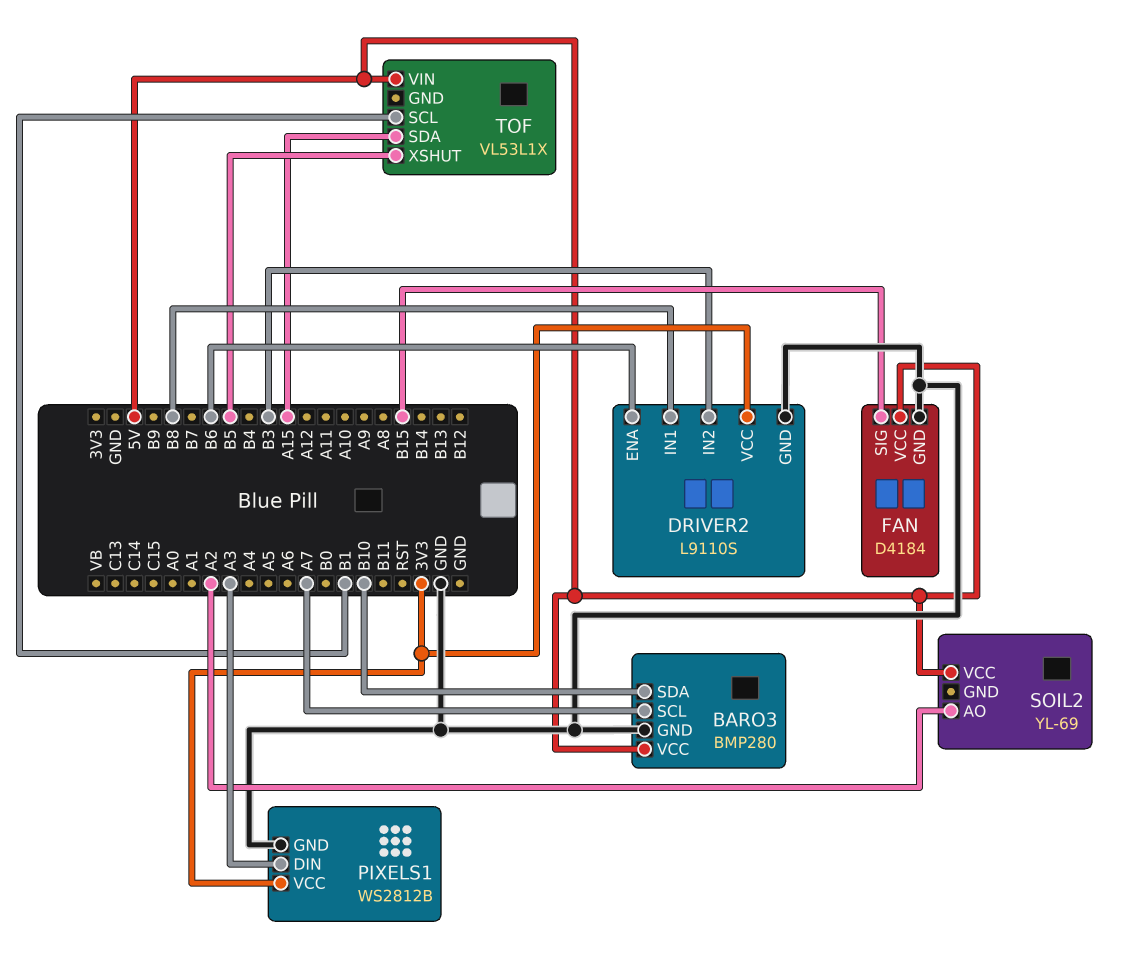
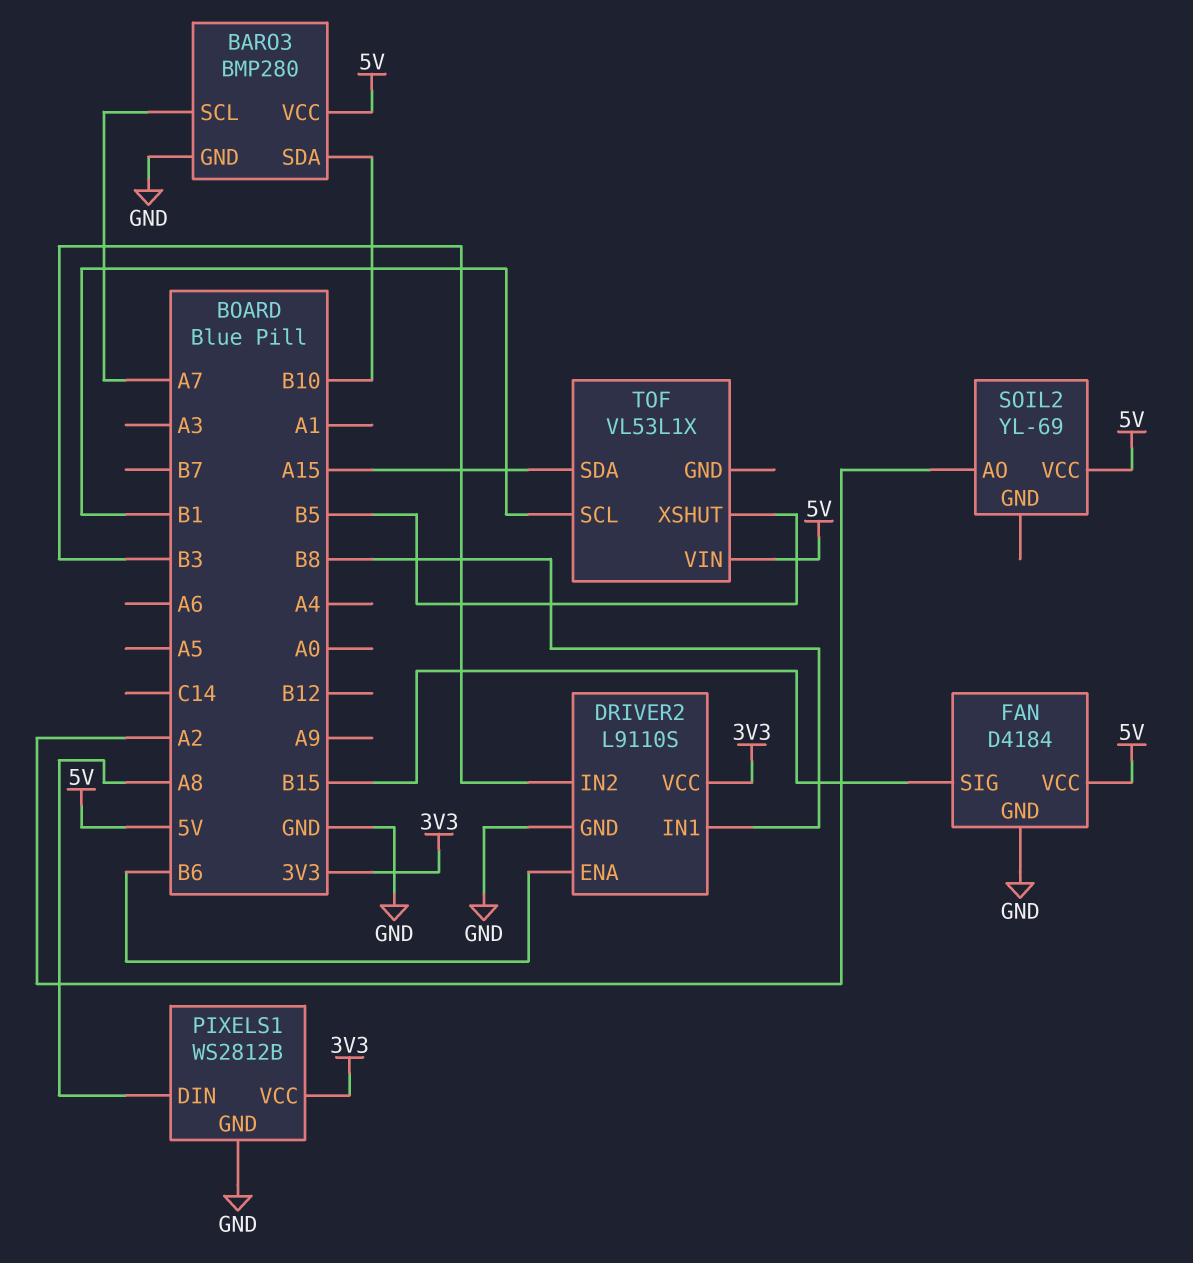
PIXELS1 pin DIN: A3 -> A8

